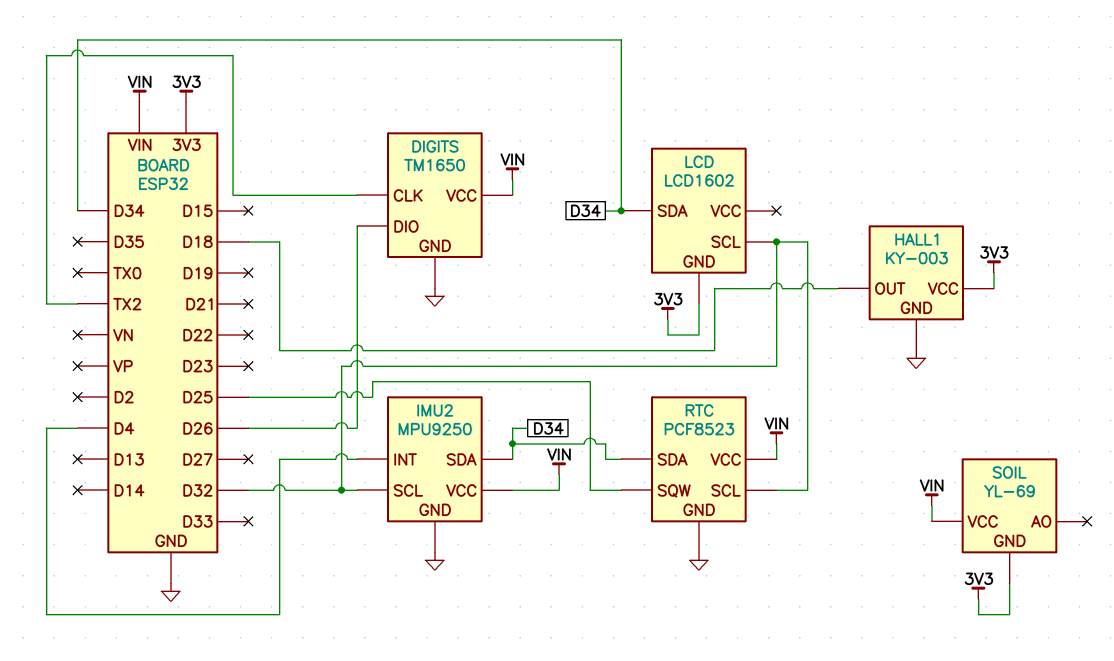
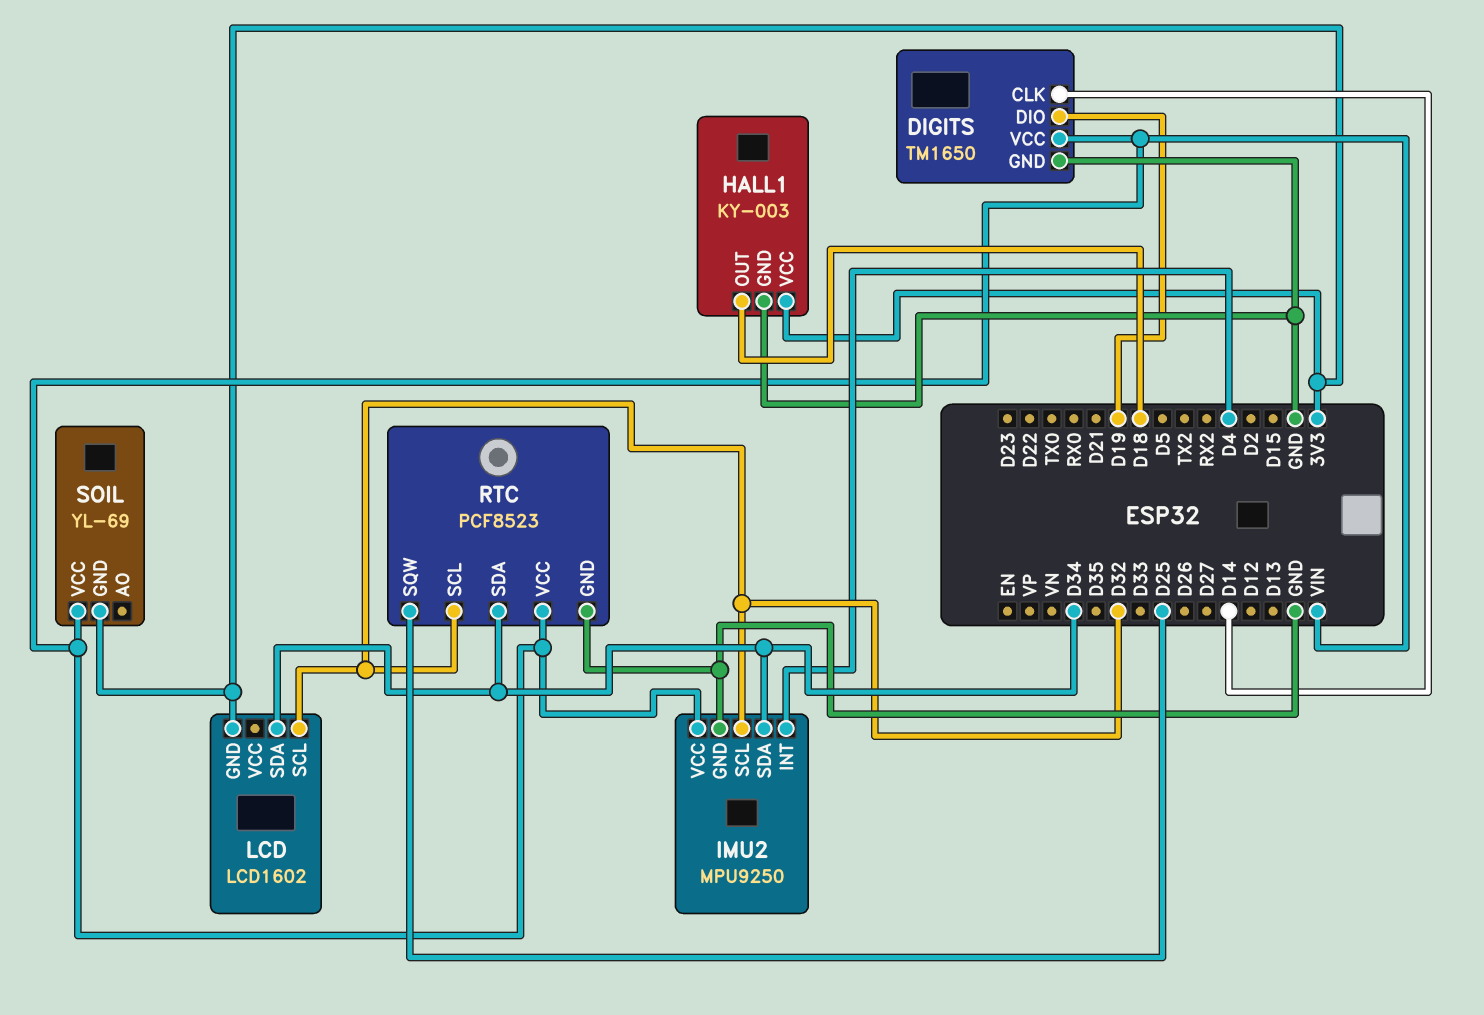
DIGITS pin CLK: TX2 -> D14
DIGITS pin DIO: D26 -> D19

